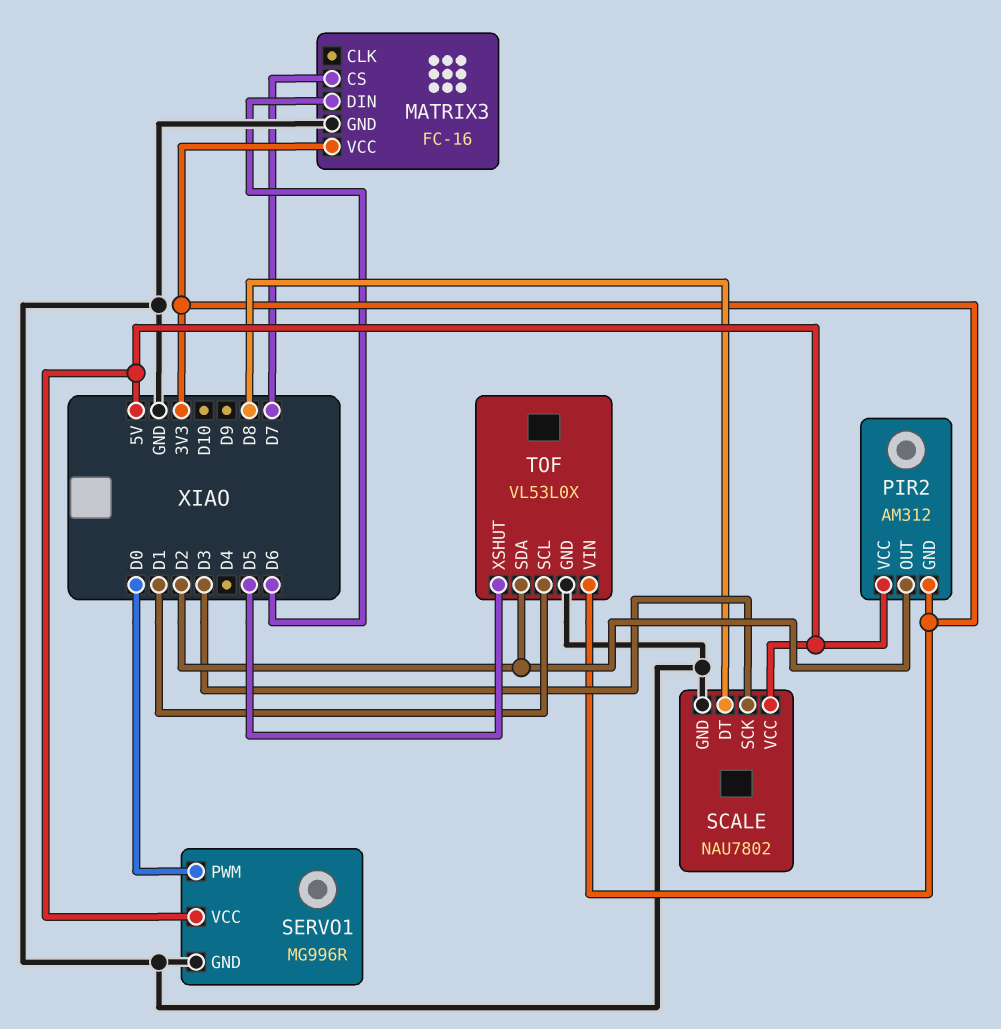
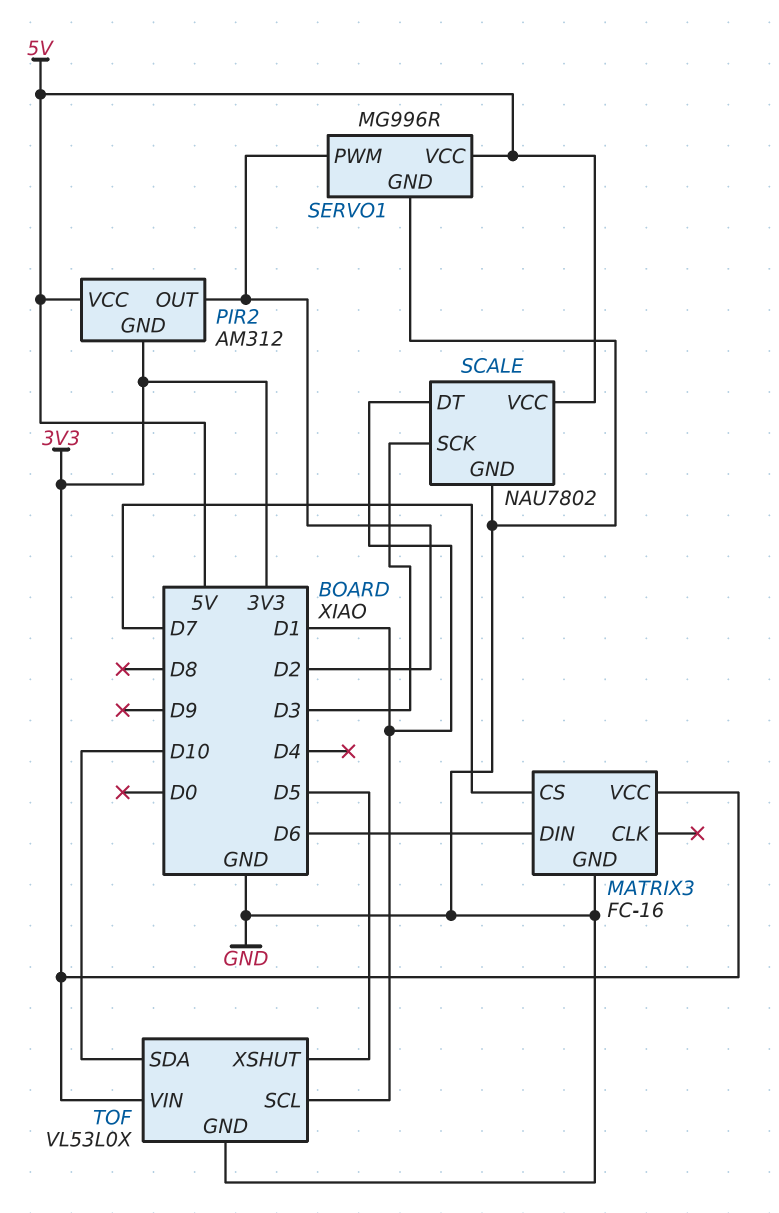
SCALE pin DT: D8 -> D1
SERVO1 pin PWM: D0 -> D2
TOF pin SDA: D2 -> D10

